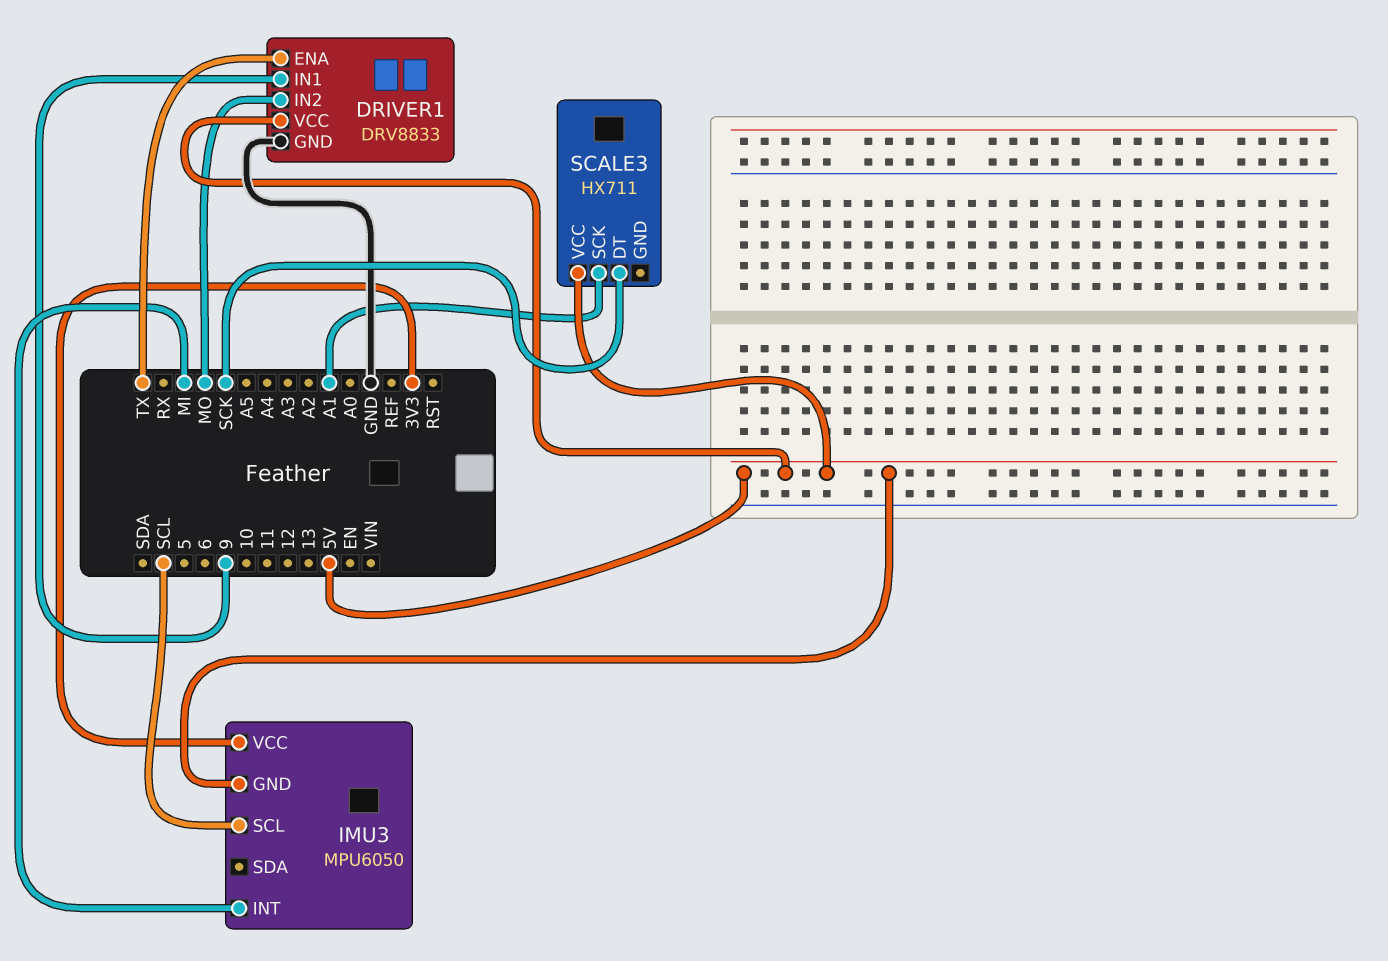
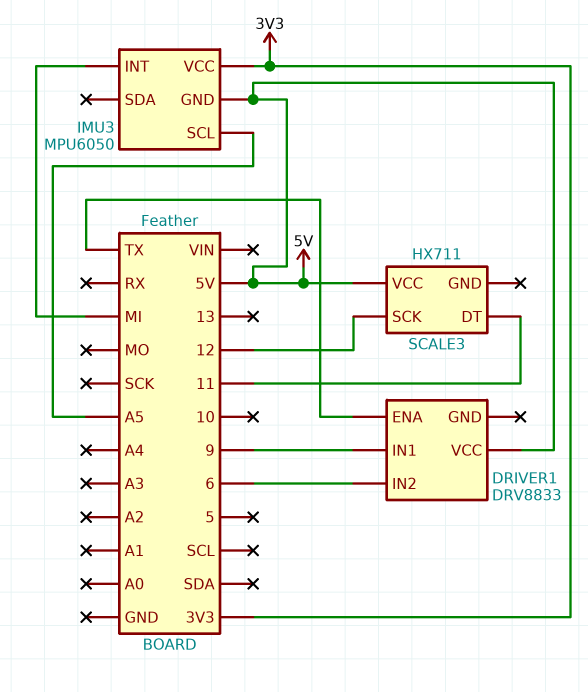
DRIVER1 pin GND: GND -> none
DRIVER1 pin IN2: MO -> 6
IMU3 pin SCL: SCL -> A5
SCALE3 pin DT: SCK -> 11
SCALE3 pin SCK: A1 -> 12

